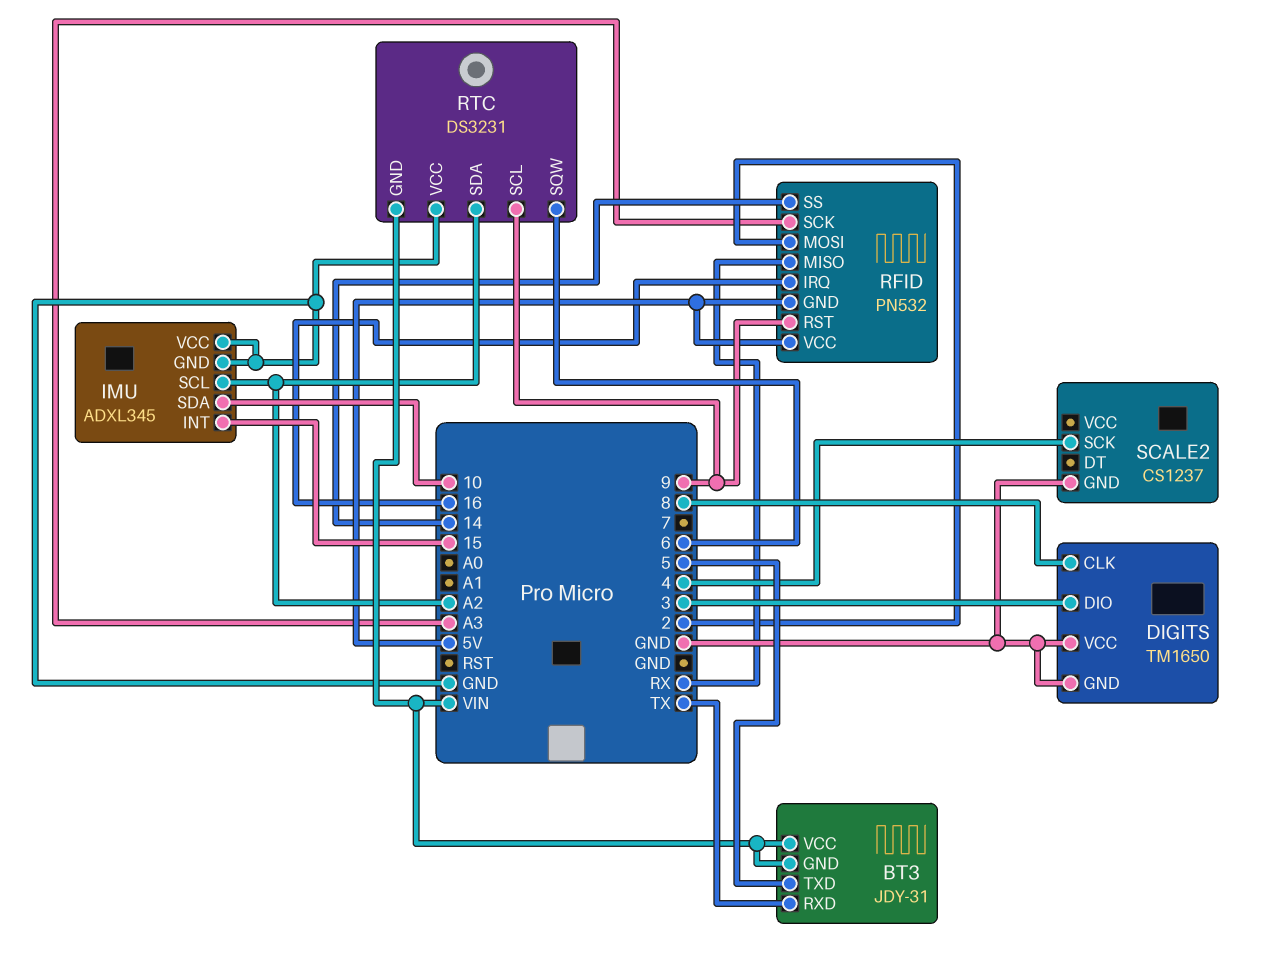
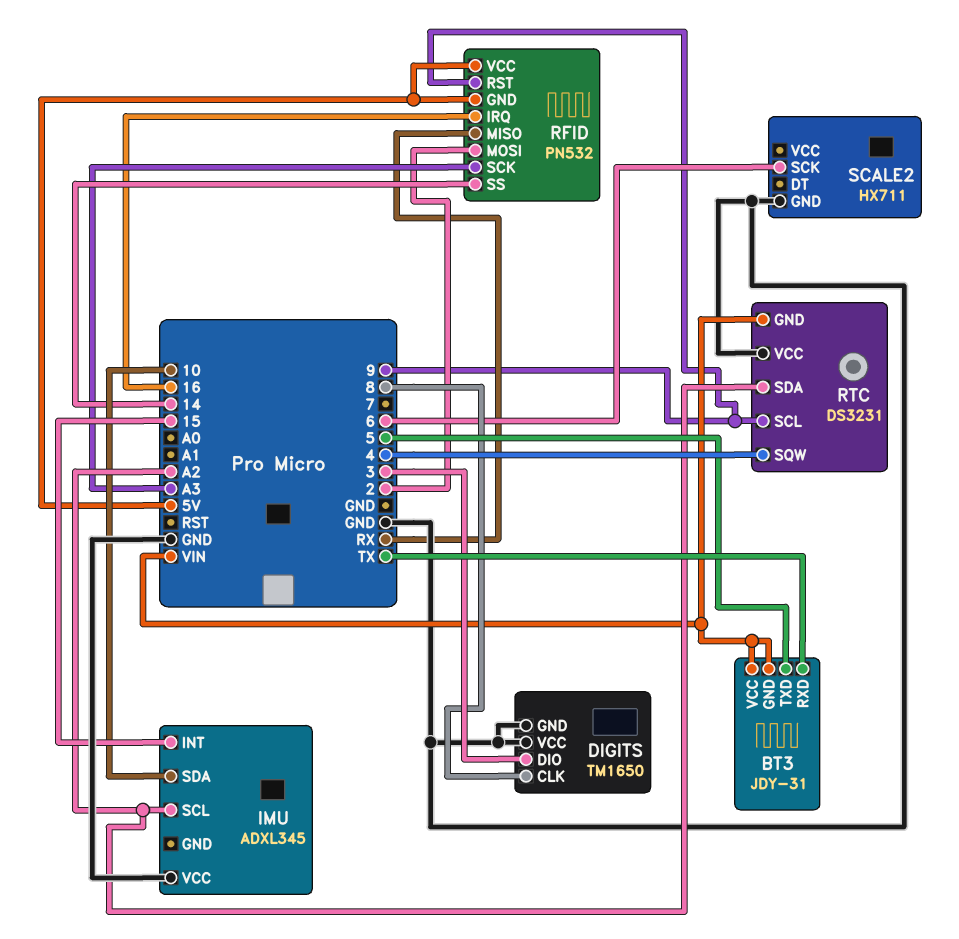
IMU pin GND: GND -> none
RTC pin SQW: 6 -> 4
SCALE2: CS1237 -> HX711
SCALE2 pin SCK: 4 -> 6

